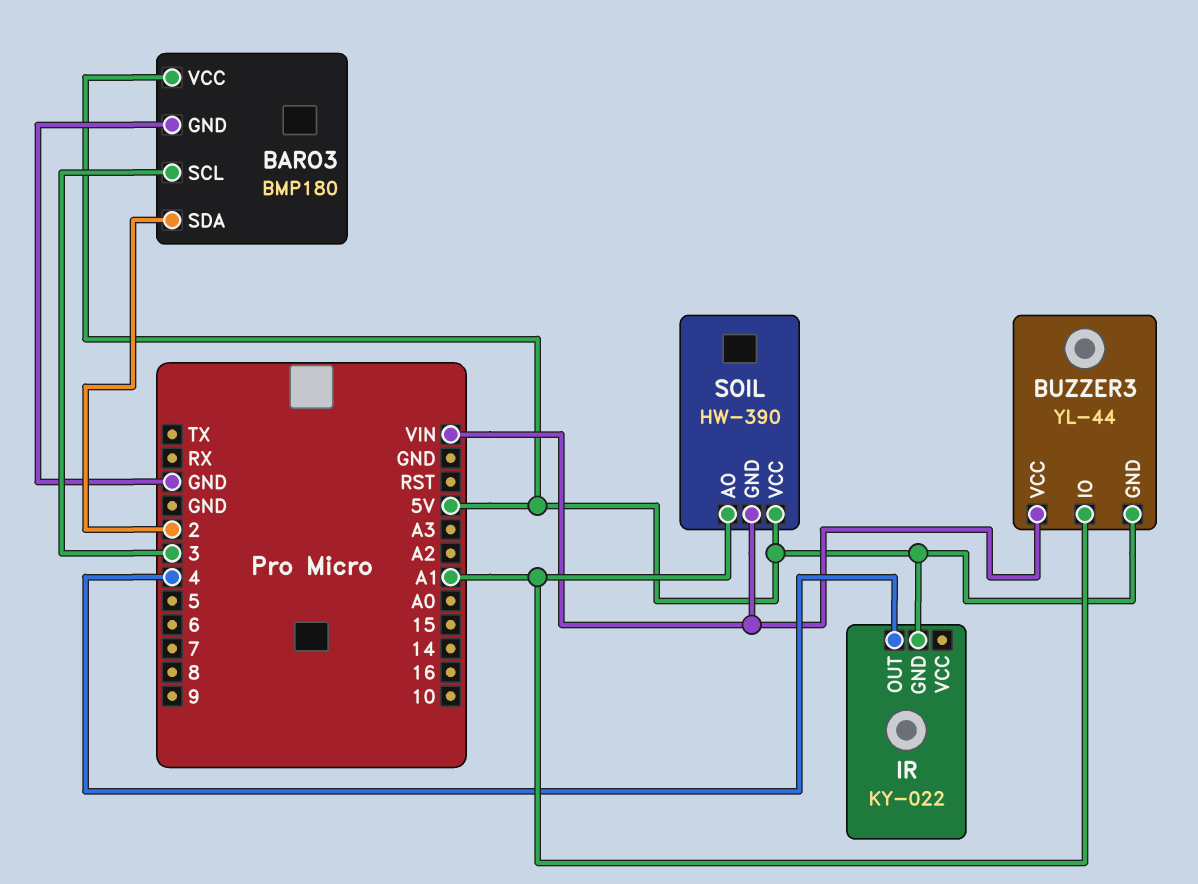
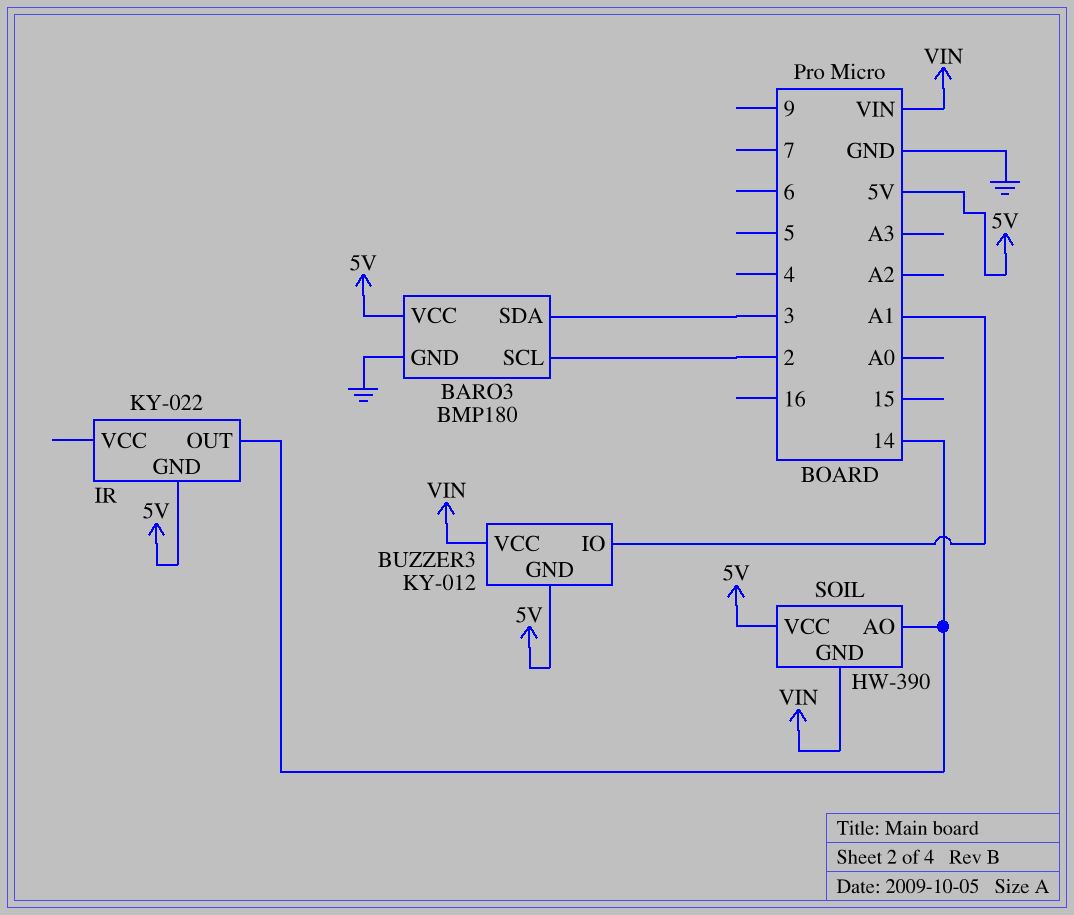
BARO3 pin SCL: 3 -> 2
BARO3 pin SDA: 2 -> 3
BUZZER3: YL-44 -> KY-012
IR pin OUT: 4 -> 14
SOIL pin AO: A1 -> 14

